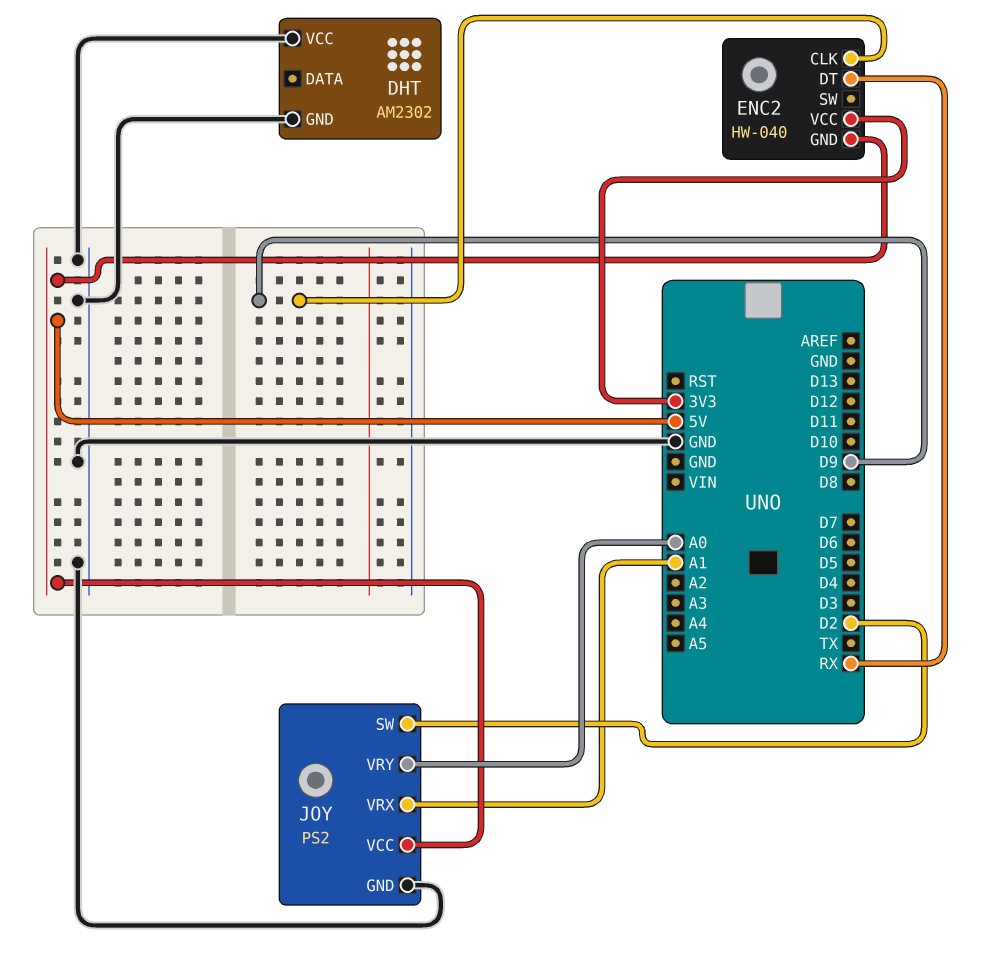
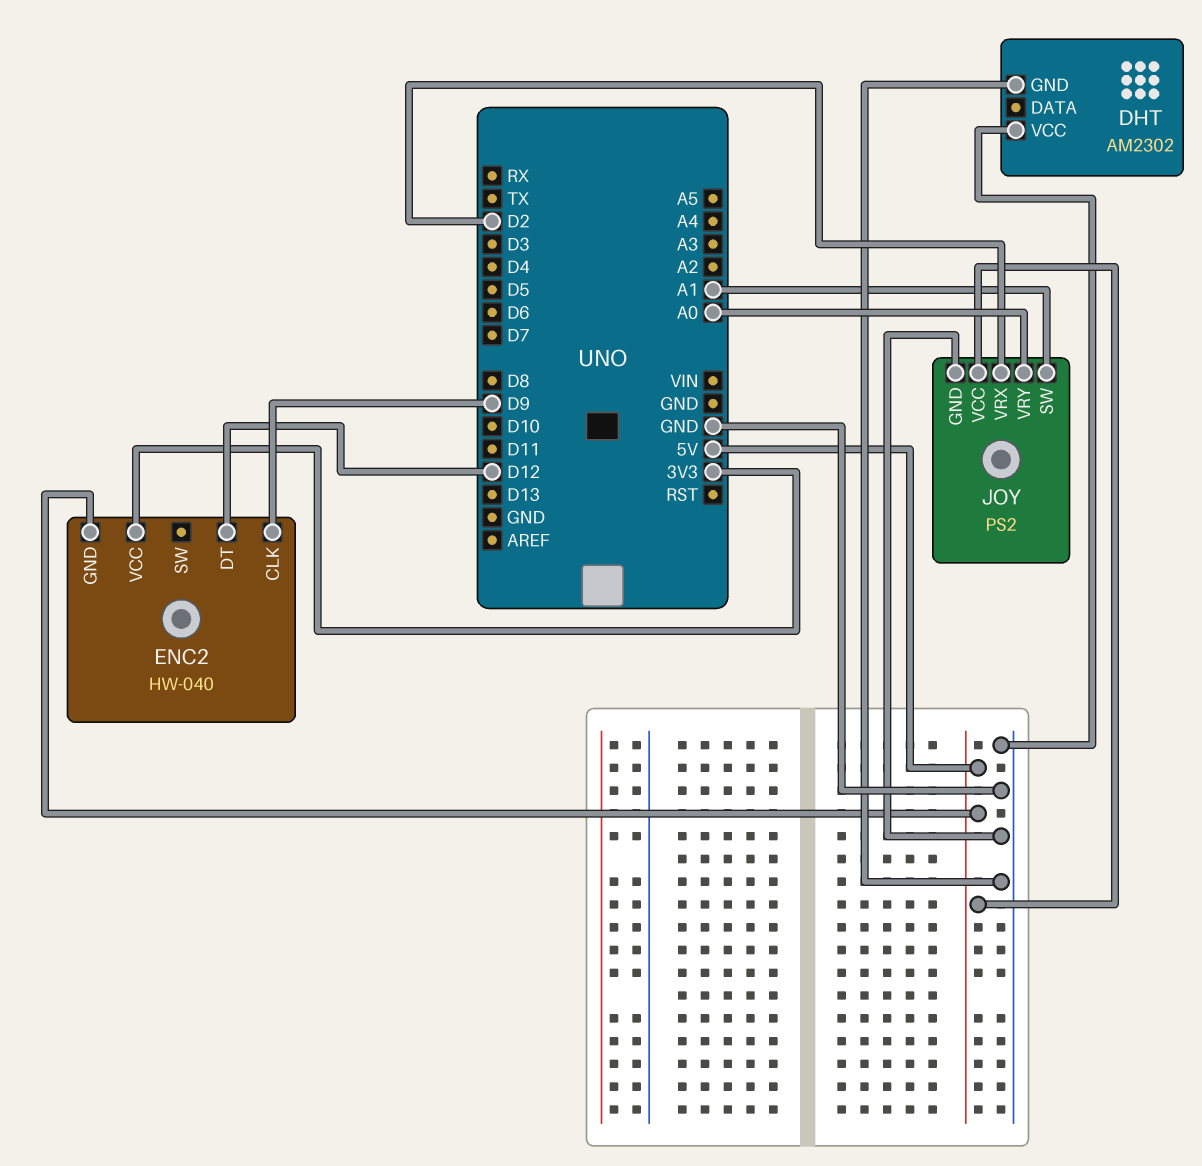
ENC2 pin DT: RX -> D12
JOY pin SW: D2 -> A1
JOY pin VRX: A1 -> D2

